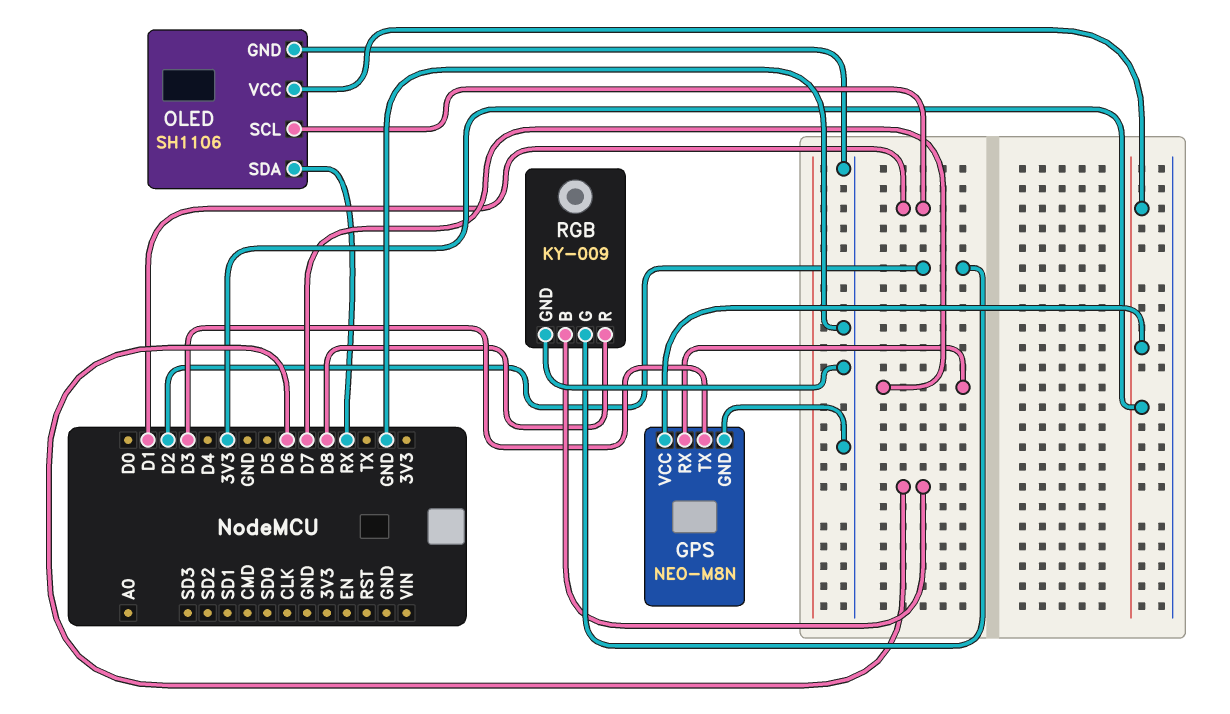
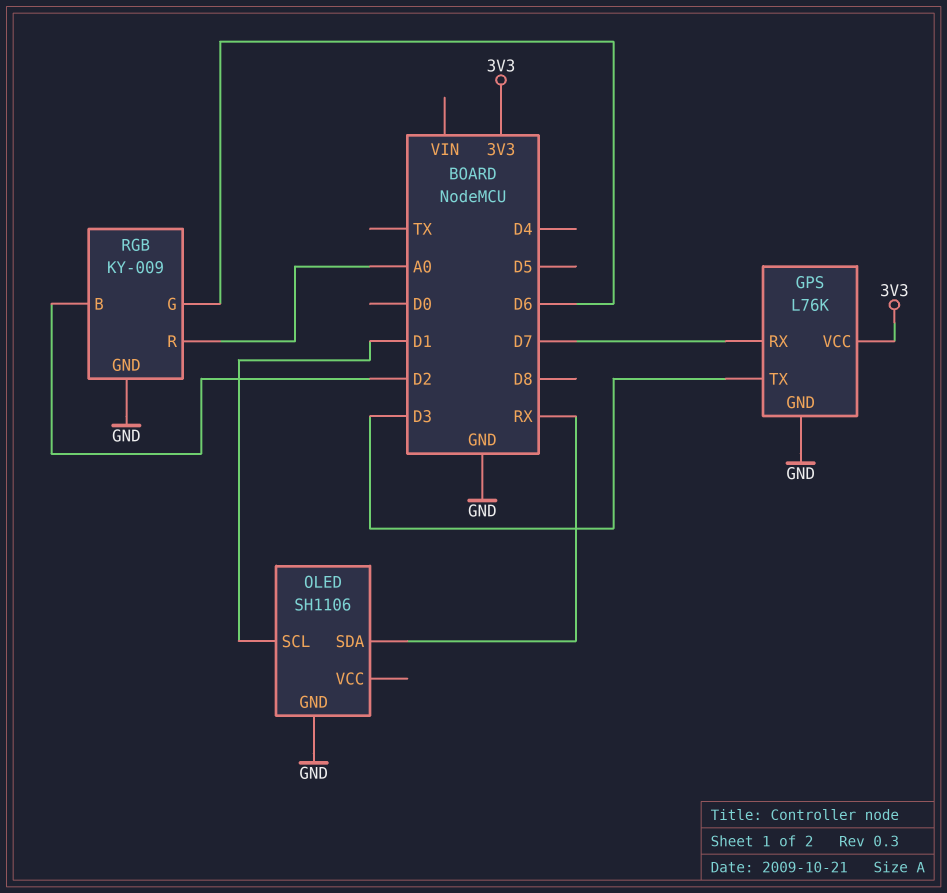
GPS: NEO-M8N -> L76K
OLED pin VCC: 3V3 -> none
RGB pin B: D6 -> D2
RGB pin G: D2 -> D6
RGB pin R: D8 -> A0

